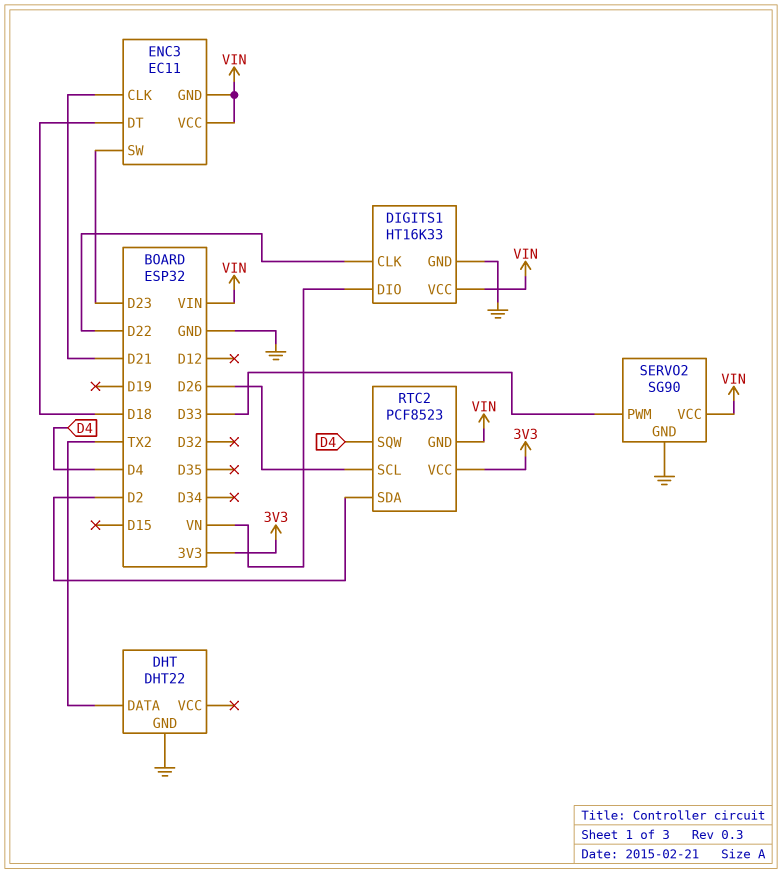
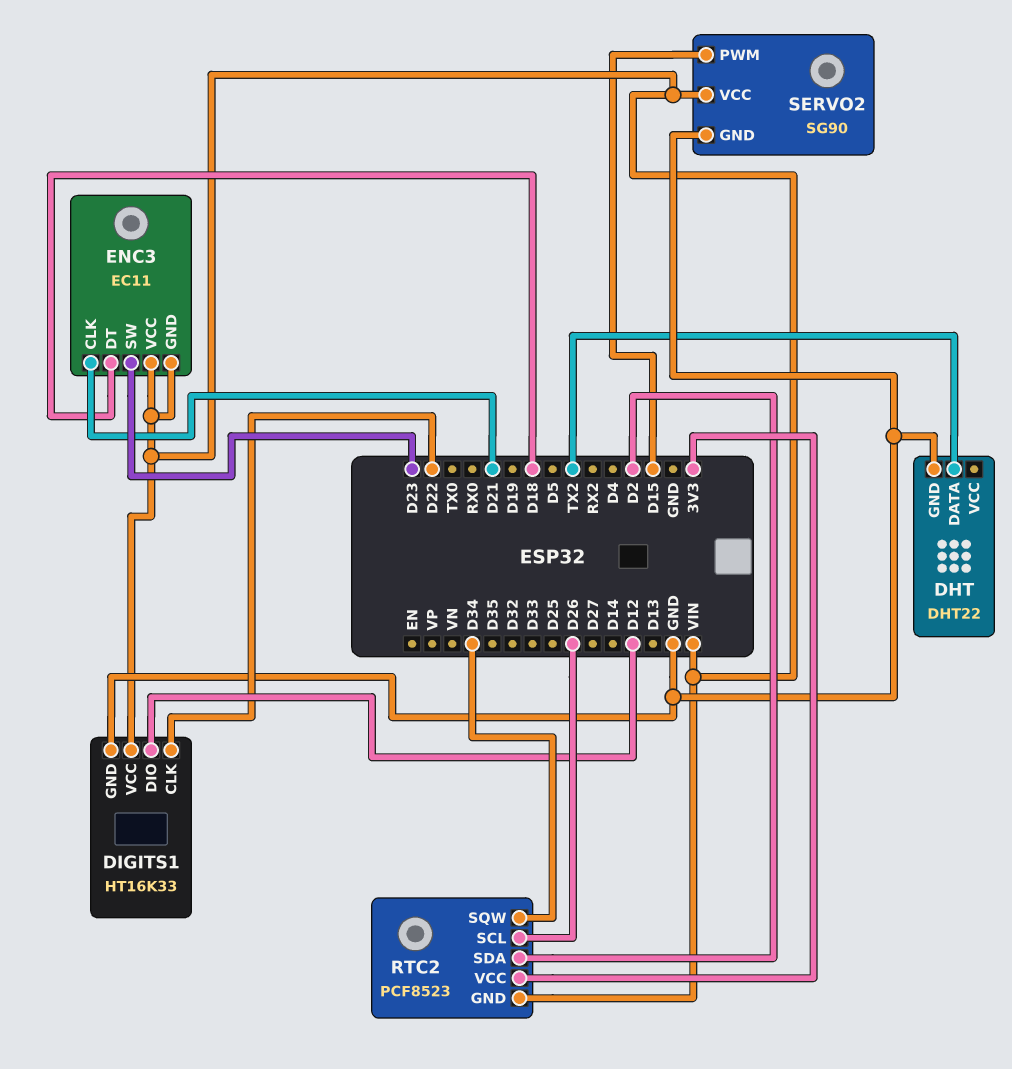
DIGITS1 pin DIO: VN -> D12
RTC2 pin SQW: D4 -> D34
SERVO2 pin PWM: D33 -> D15

